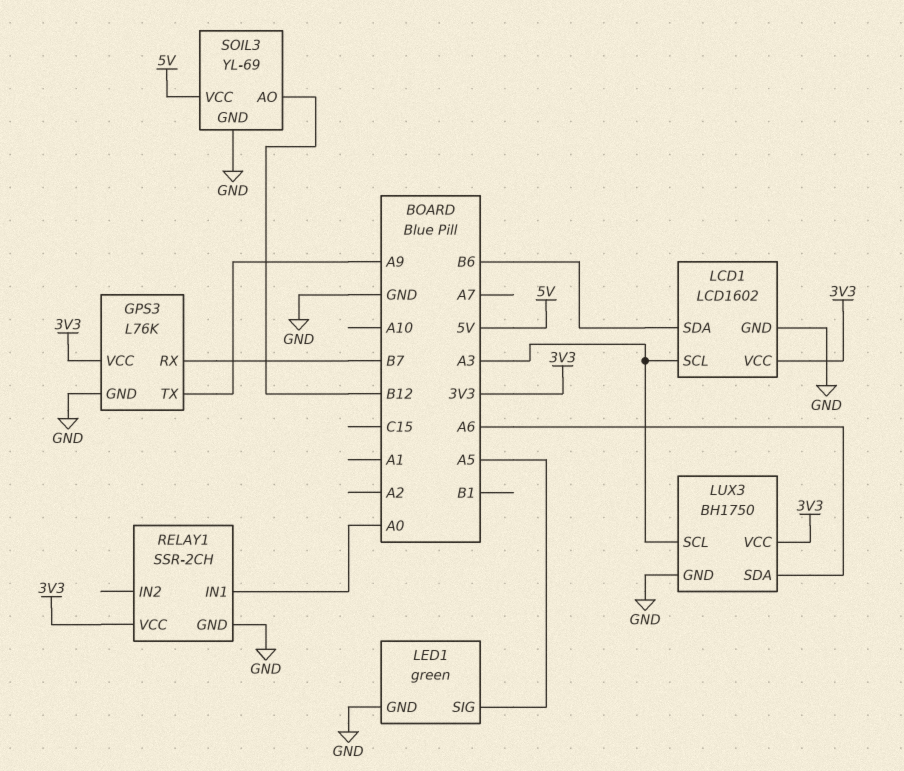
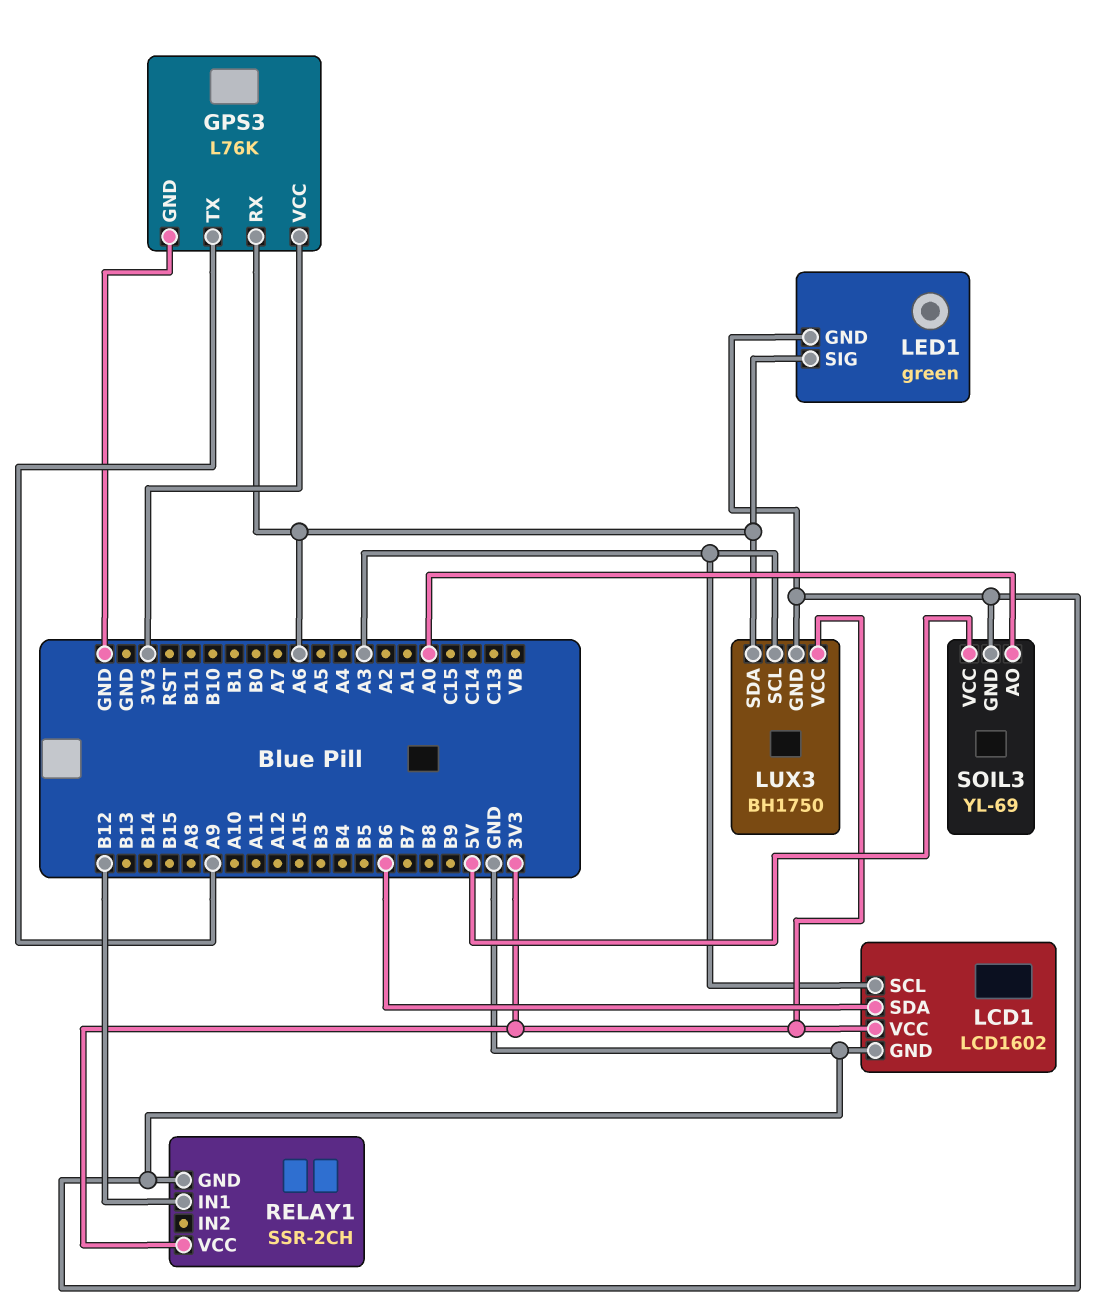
GPS3 pin RX: B7 -> A6
LED1 pin SIG: A5 -> A6
RELAY1 pin IN1: A0 -> B12
SOIL3 pin AO: B12 -> A0

